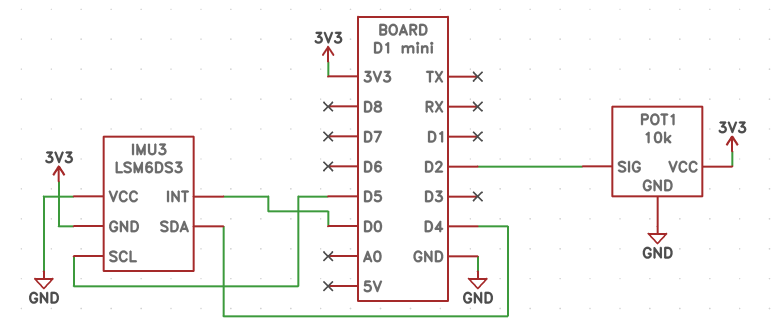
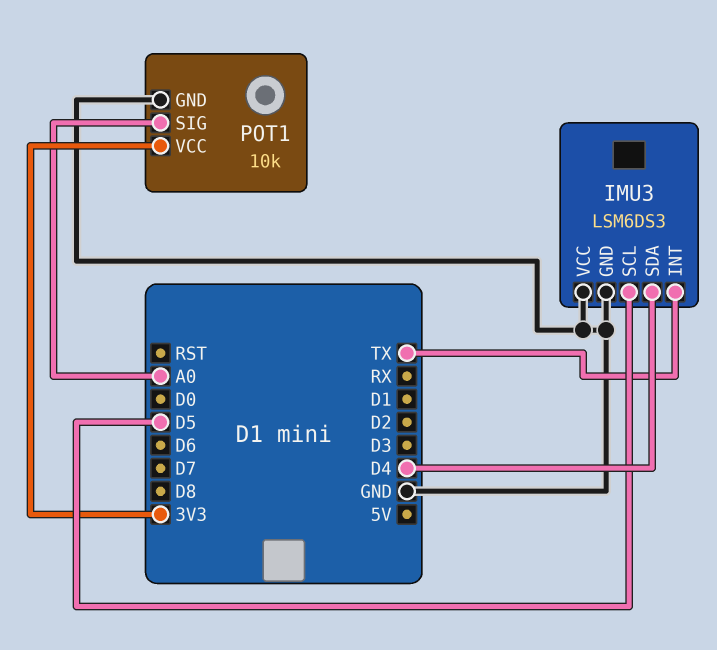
IMU3 pin GND: 3V3 -> GND
IMU3 pin INT: D0 -> TX
POT1 pin SIG: D2 -> A0

